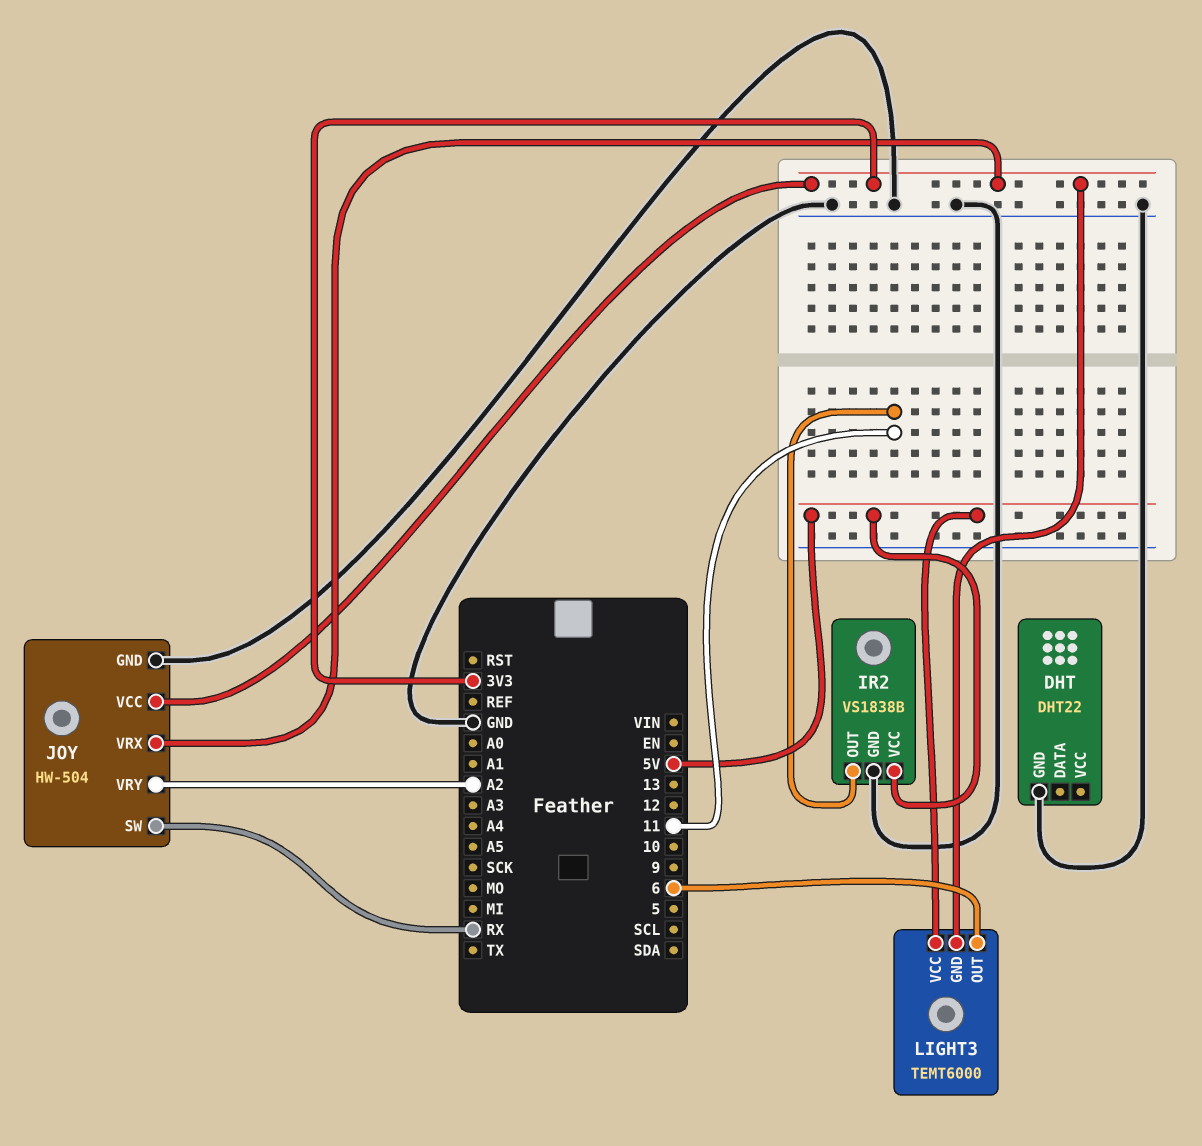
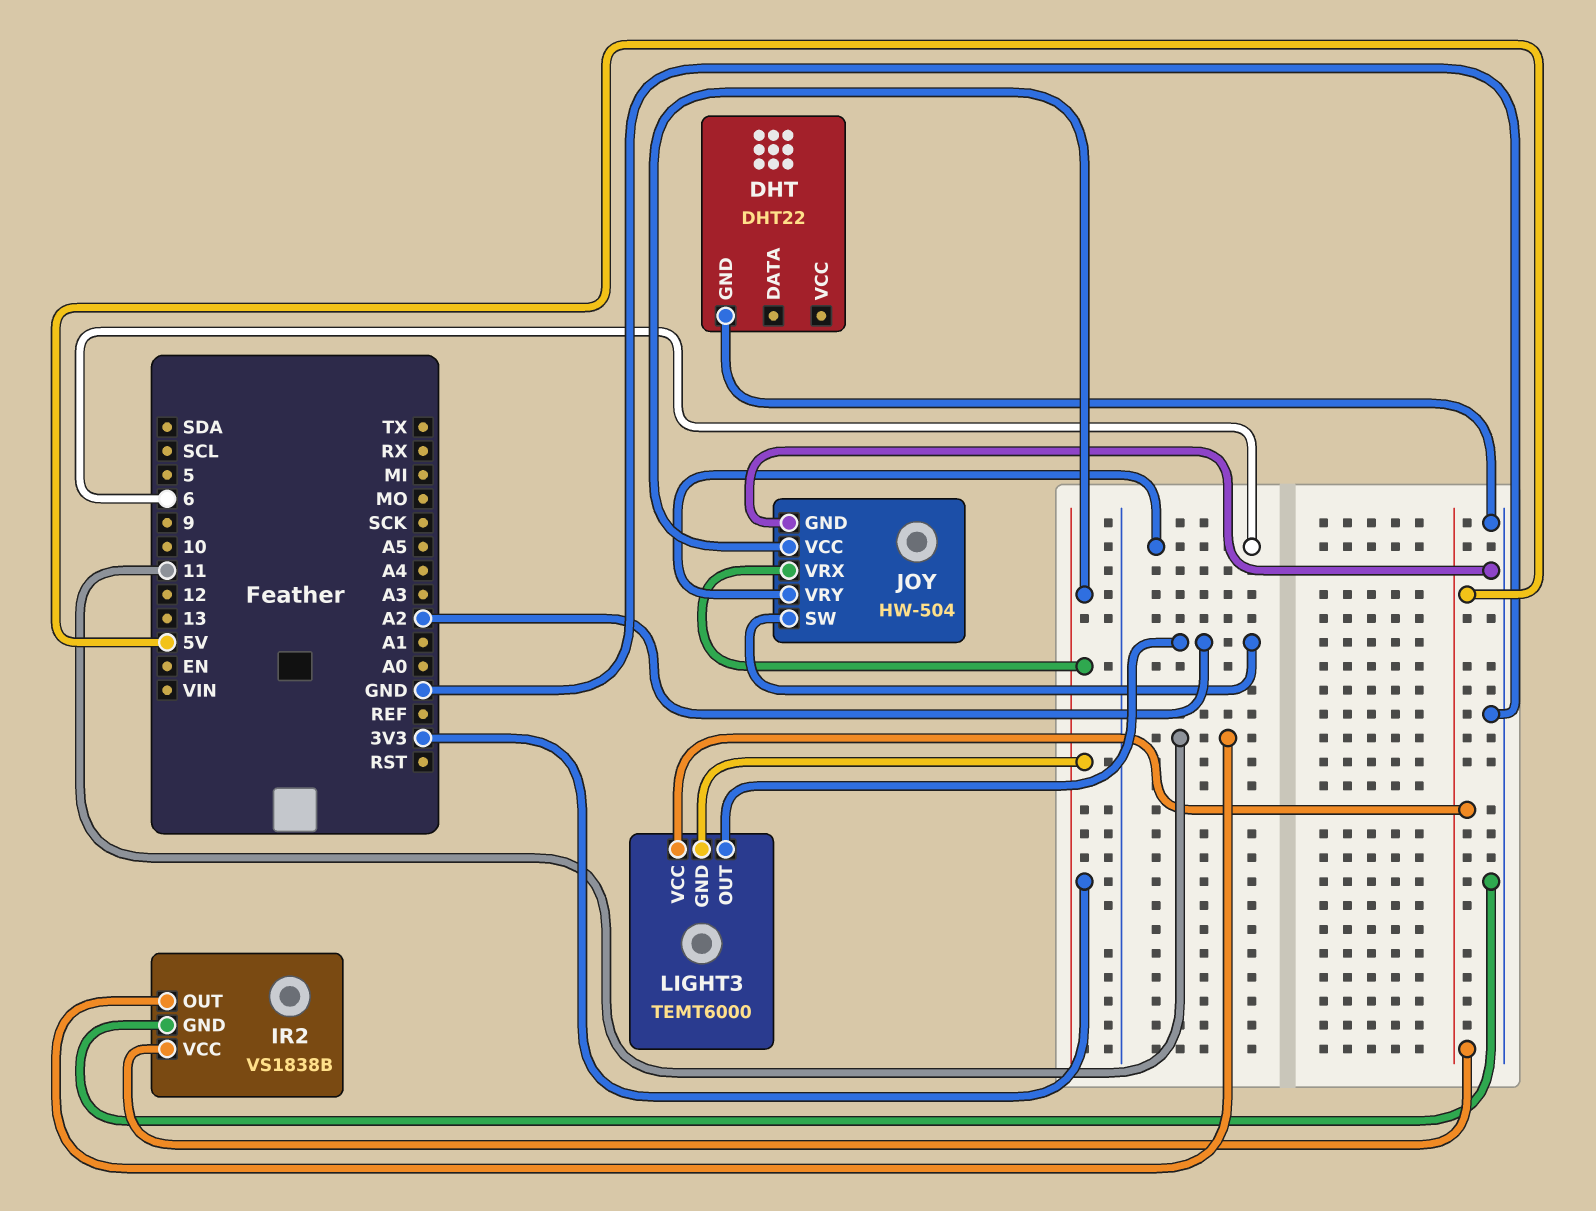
JOY pin SW: RX -> A2
JOY pin VRY: A2 -> 6
LIGHT3 pin OUT: 6 -> A2

